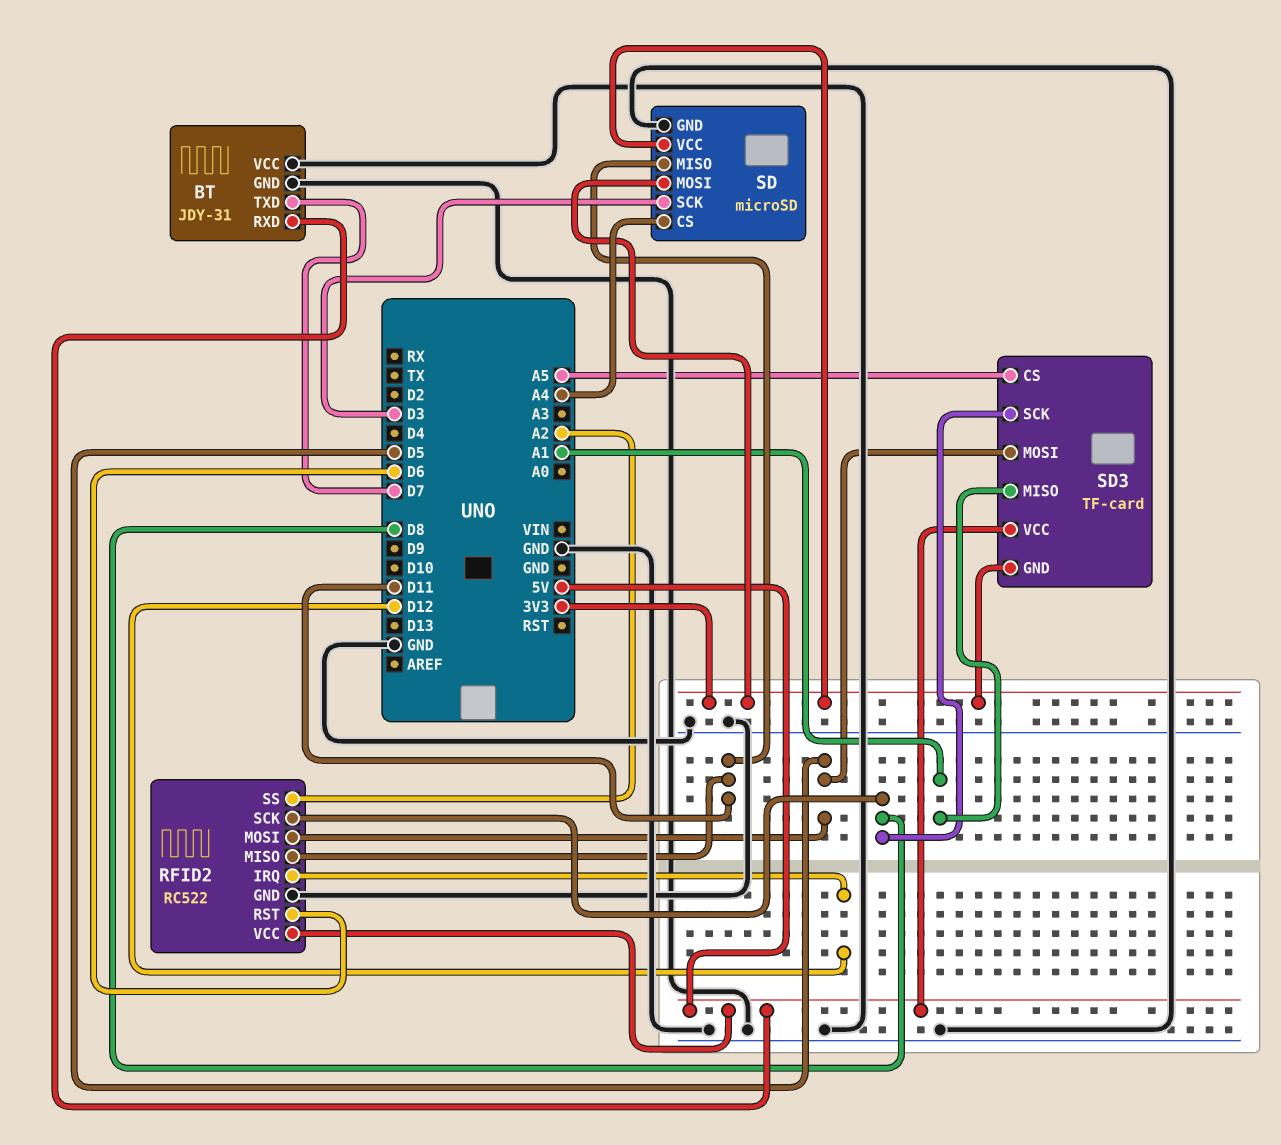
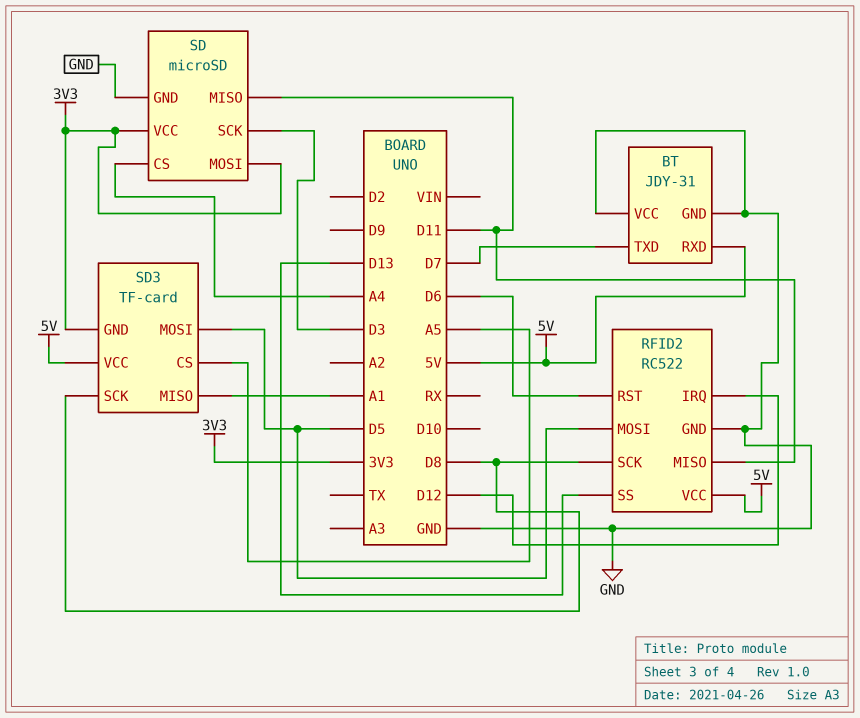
RFID2 pin SS: A2 -> D13

